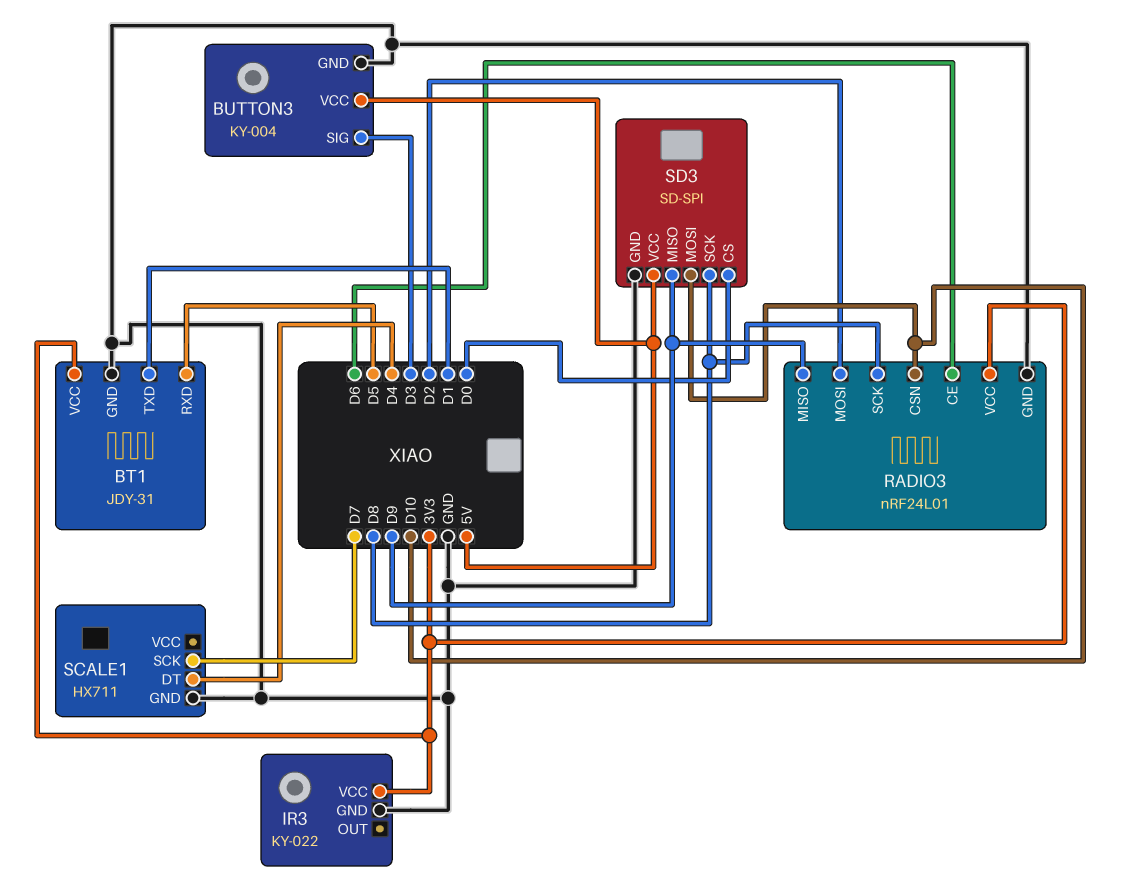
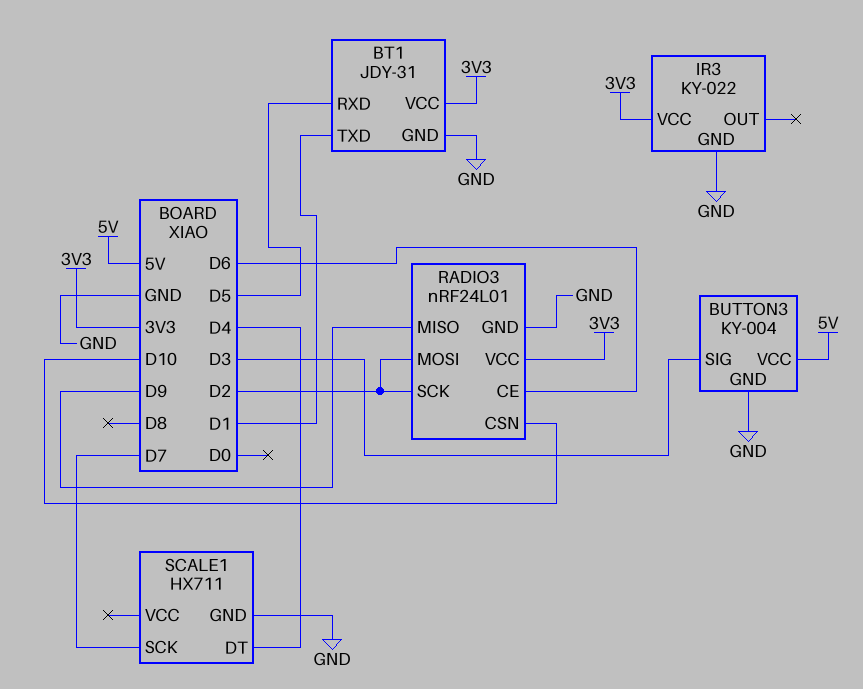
RADIO3 pin SCK: D8 -> D2
SD3: SD-SPI -> none
SD3 pin CS: D0 -> none
SD3 pin GND: GND -> none
SD3 pin MISO: D9 -> none
SD3 pin MOSI: D10 -> none
SD3 pin SCK: D8 -> none
SD3 pin VCC: 5V -> none

